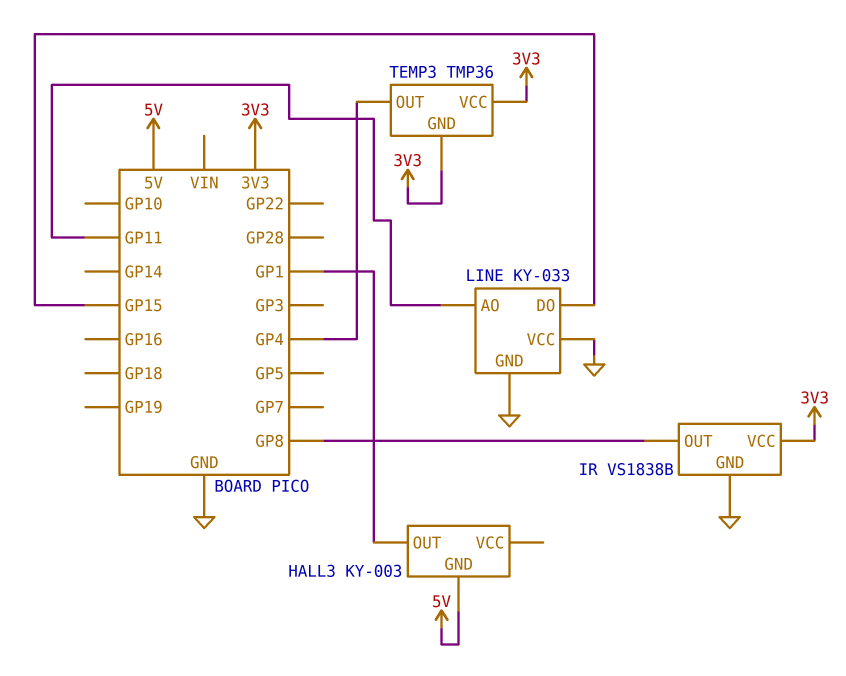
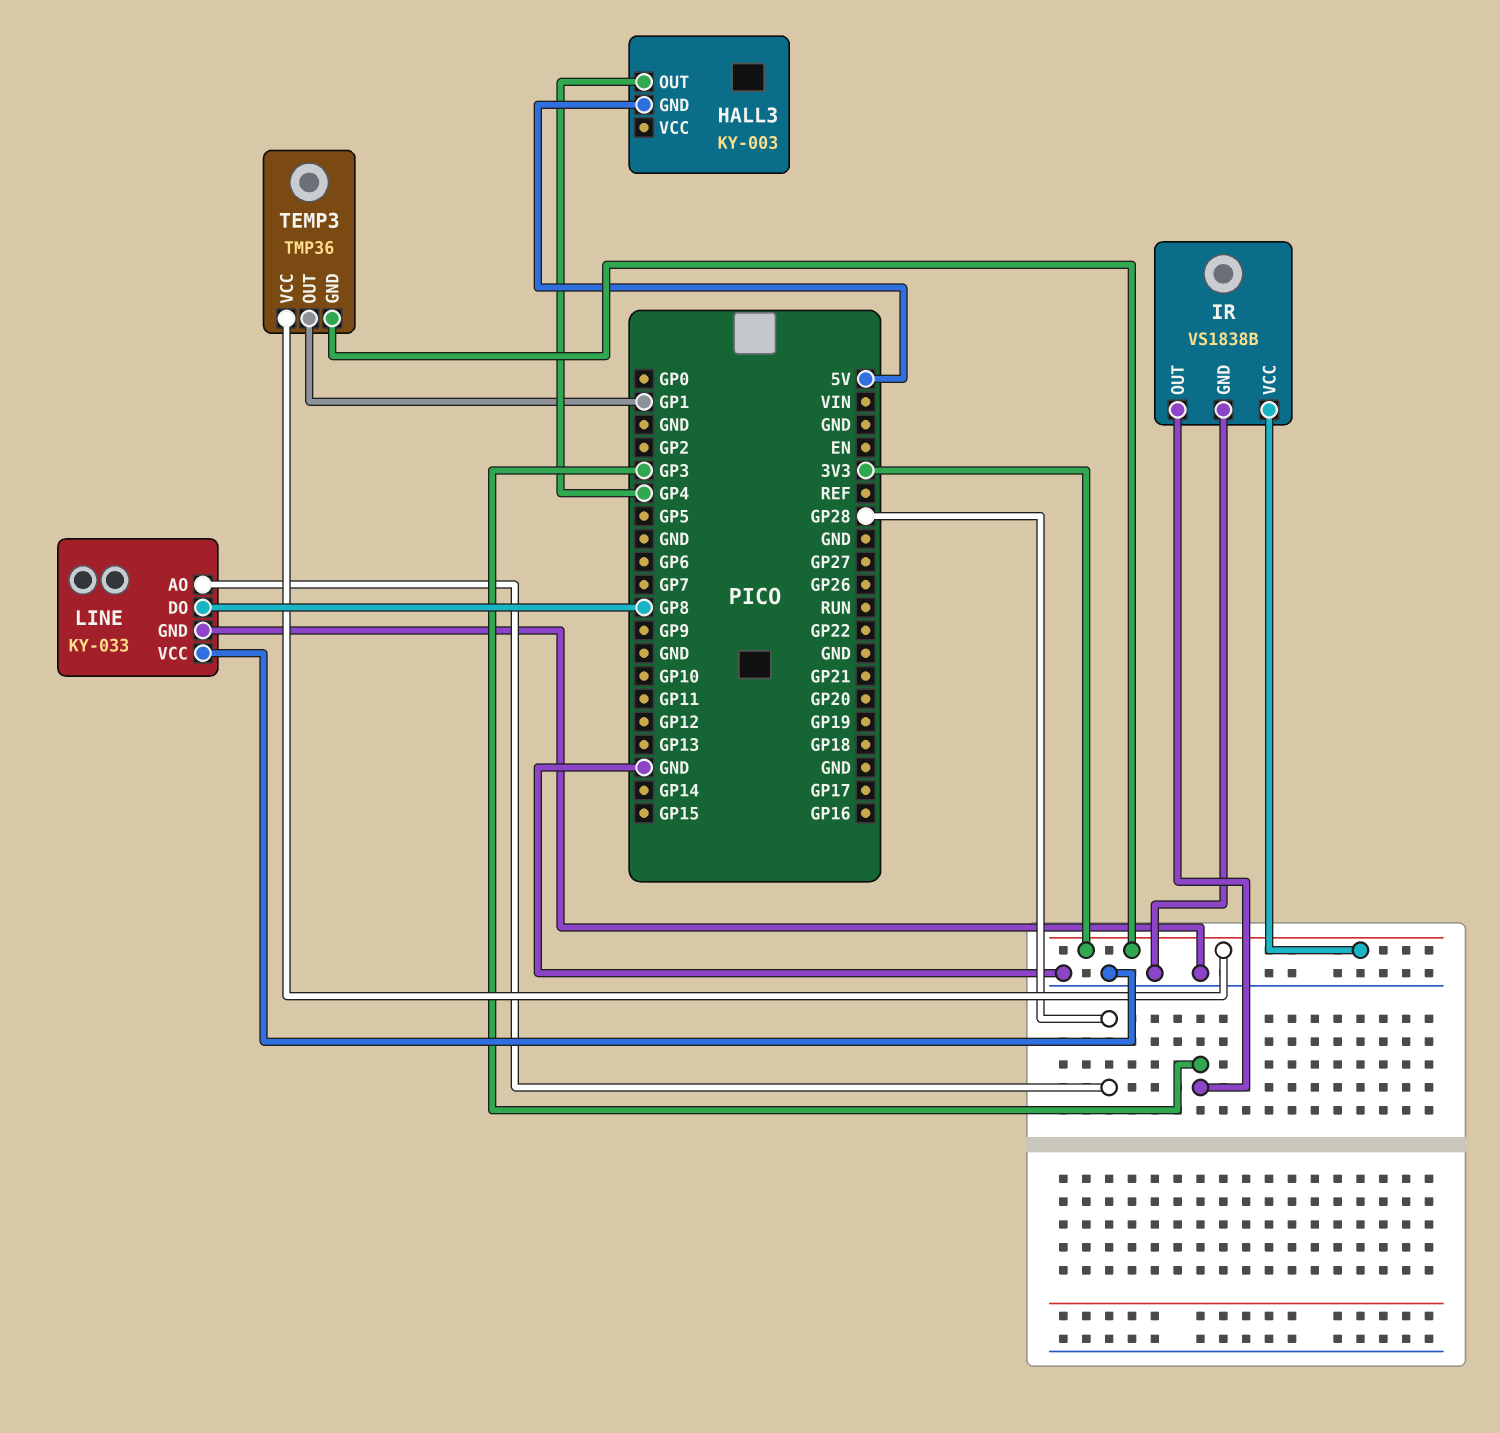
HALL3 pin OUT: GP1 -> GP4
IR pin OUT: GP8 -> GP3
LINE pin AO: GP11 -> GP28
LINE pin DO: GP15 -> GP8
TEMP3 pin OUT: GP4 -> GP1

